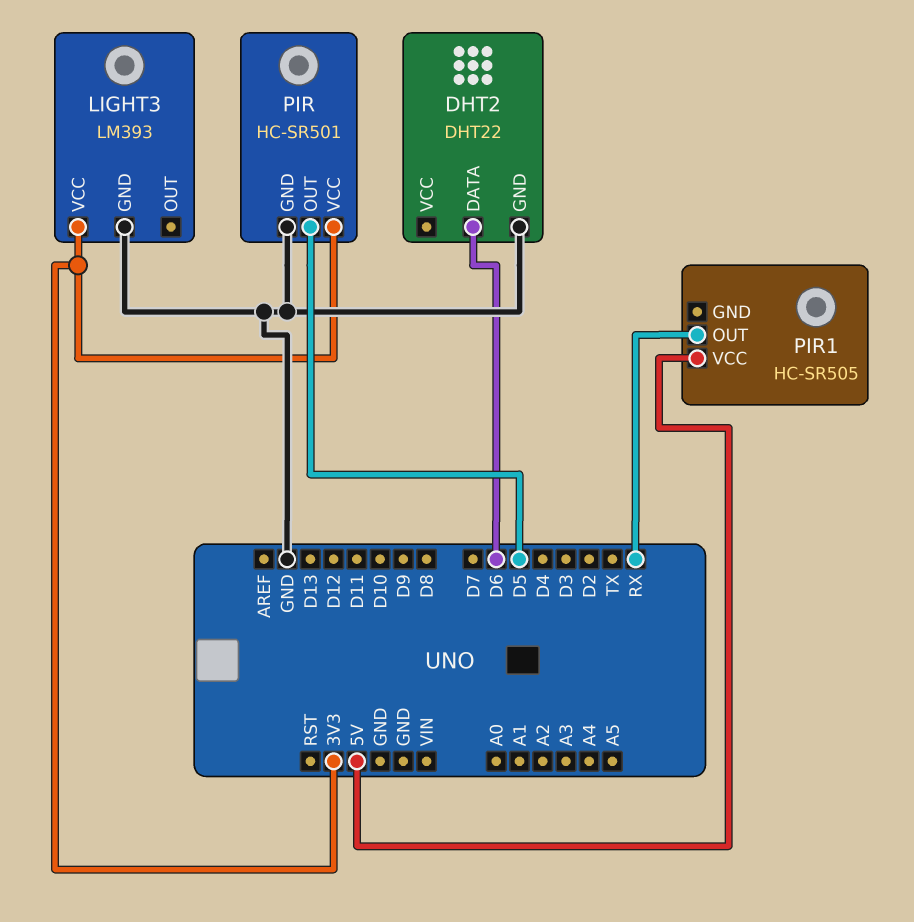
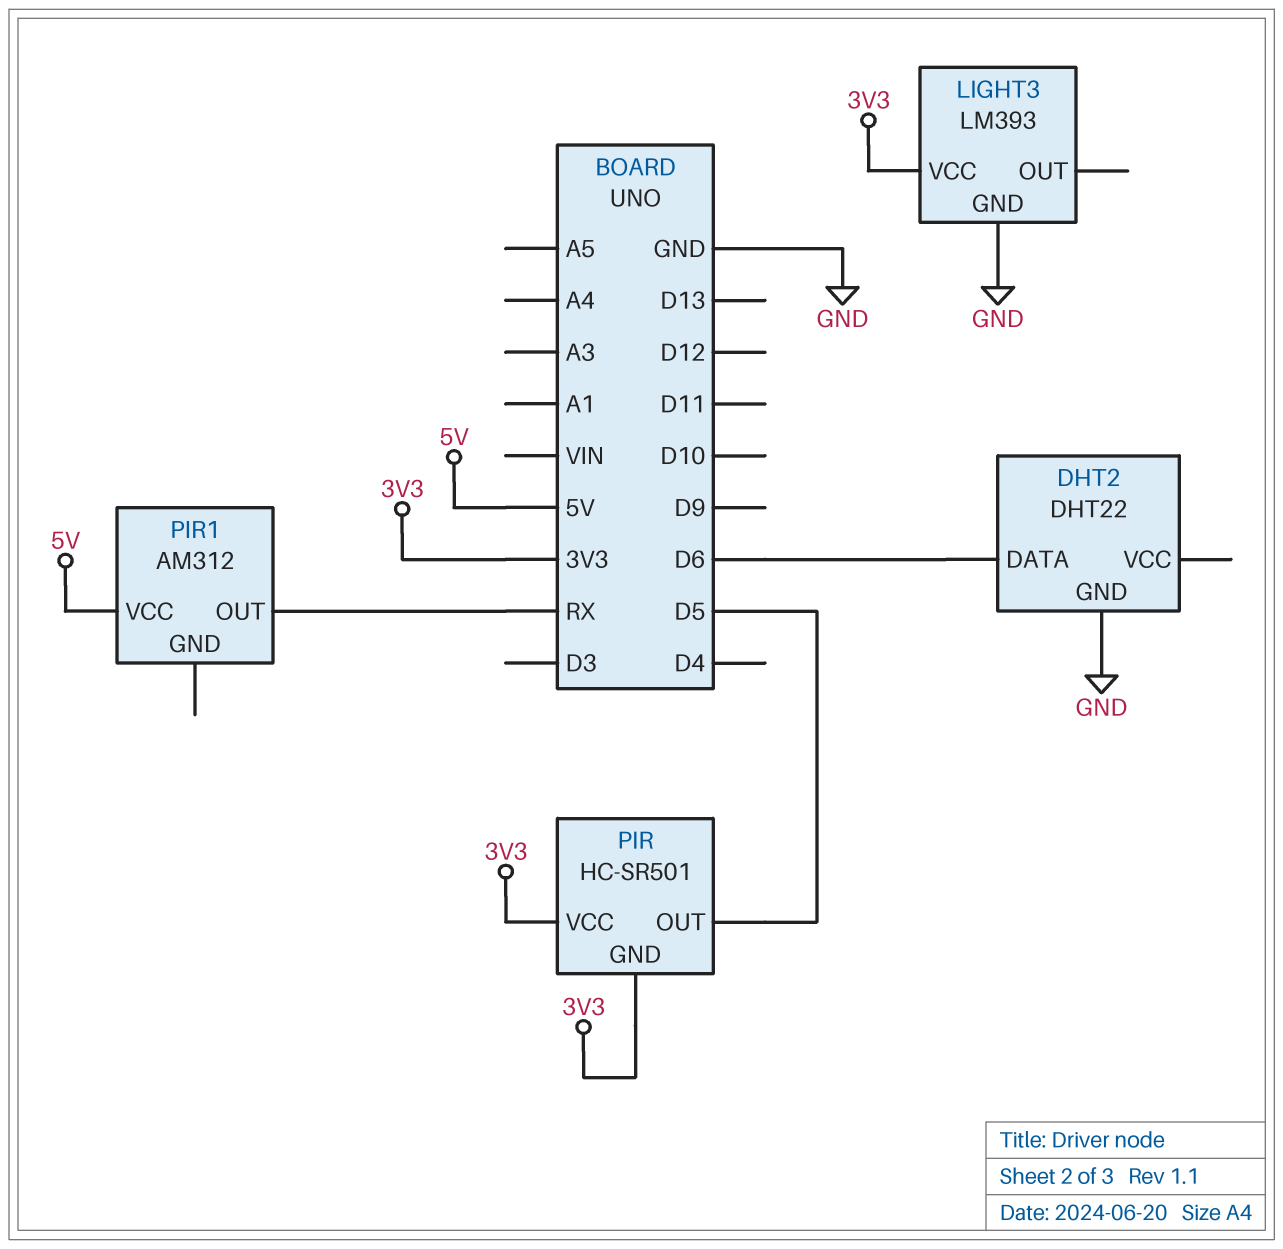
PIR pin GND: GND -> 3V3
PIR1: HC-SR505 -> AM312

